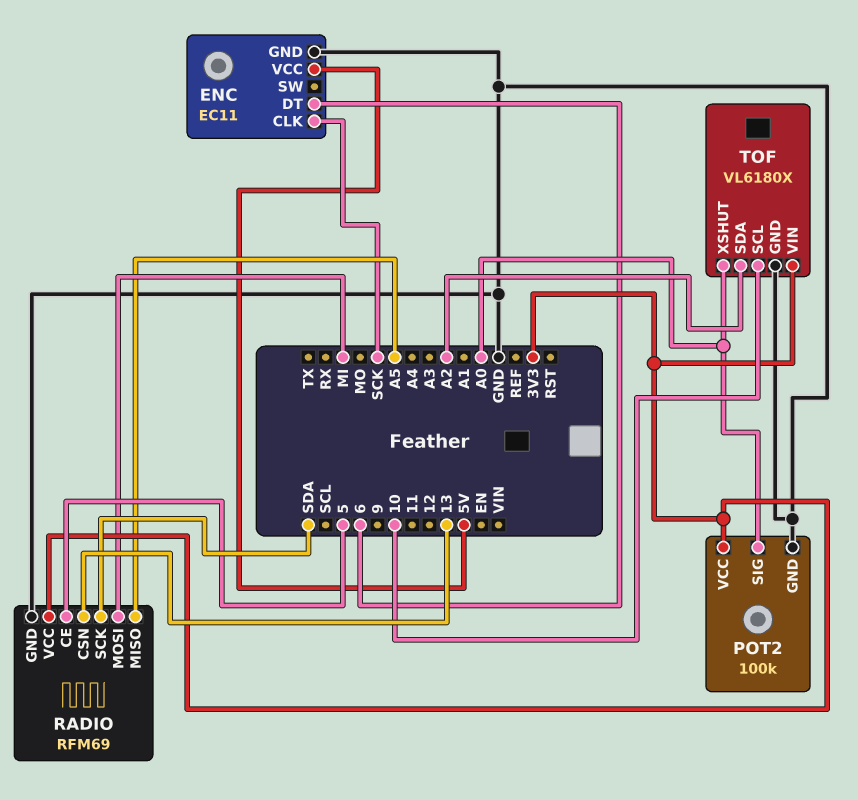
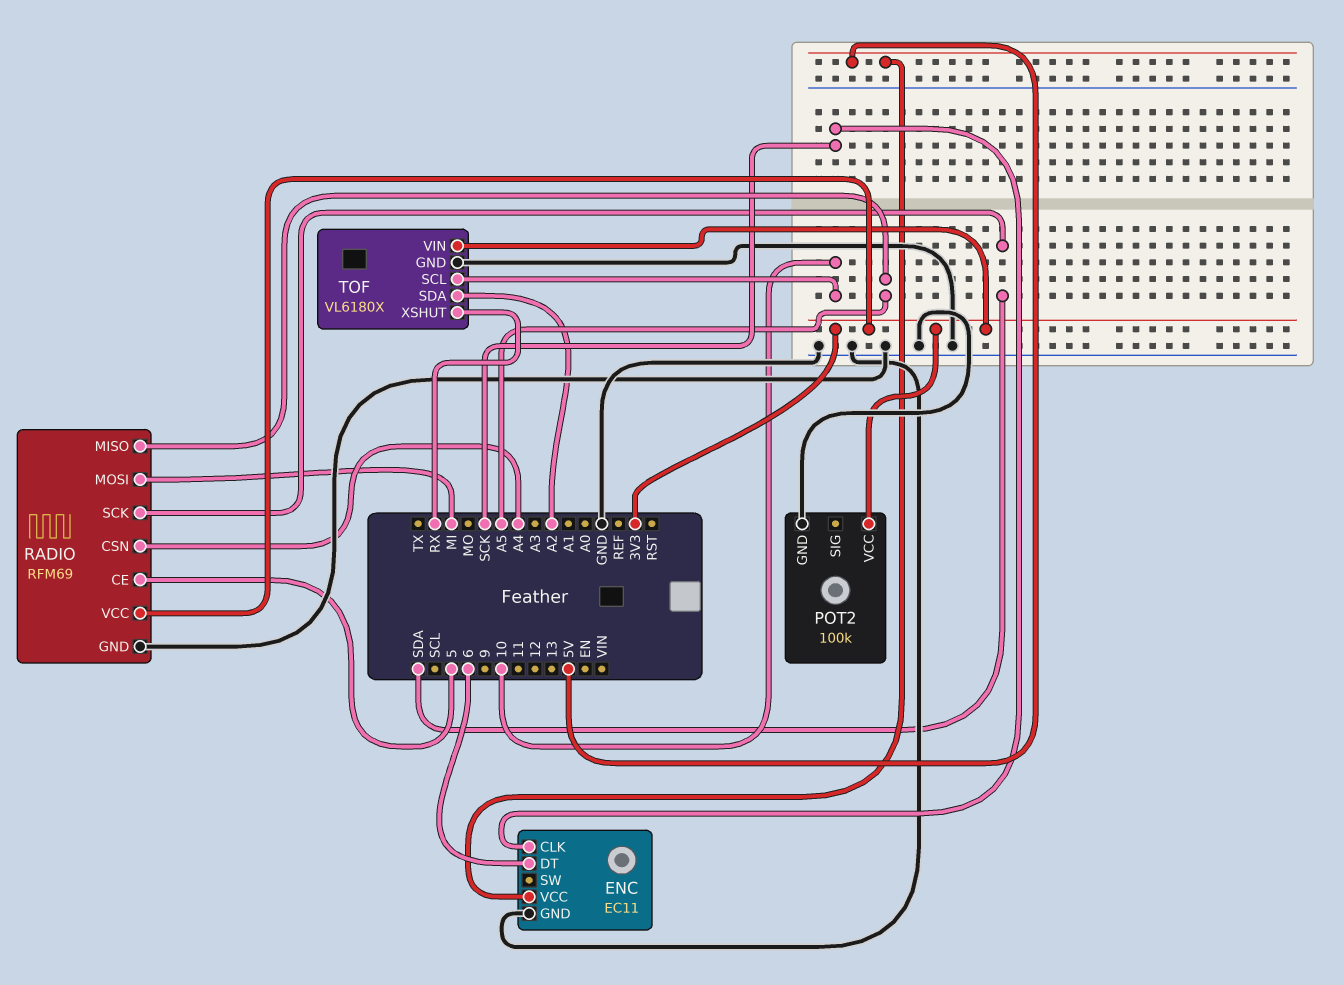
POT2 pin SIG: A0 -> none
RADIO pin CSN: 13 -> A4
TOF pin XSHUT: A0 -> RX

